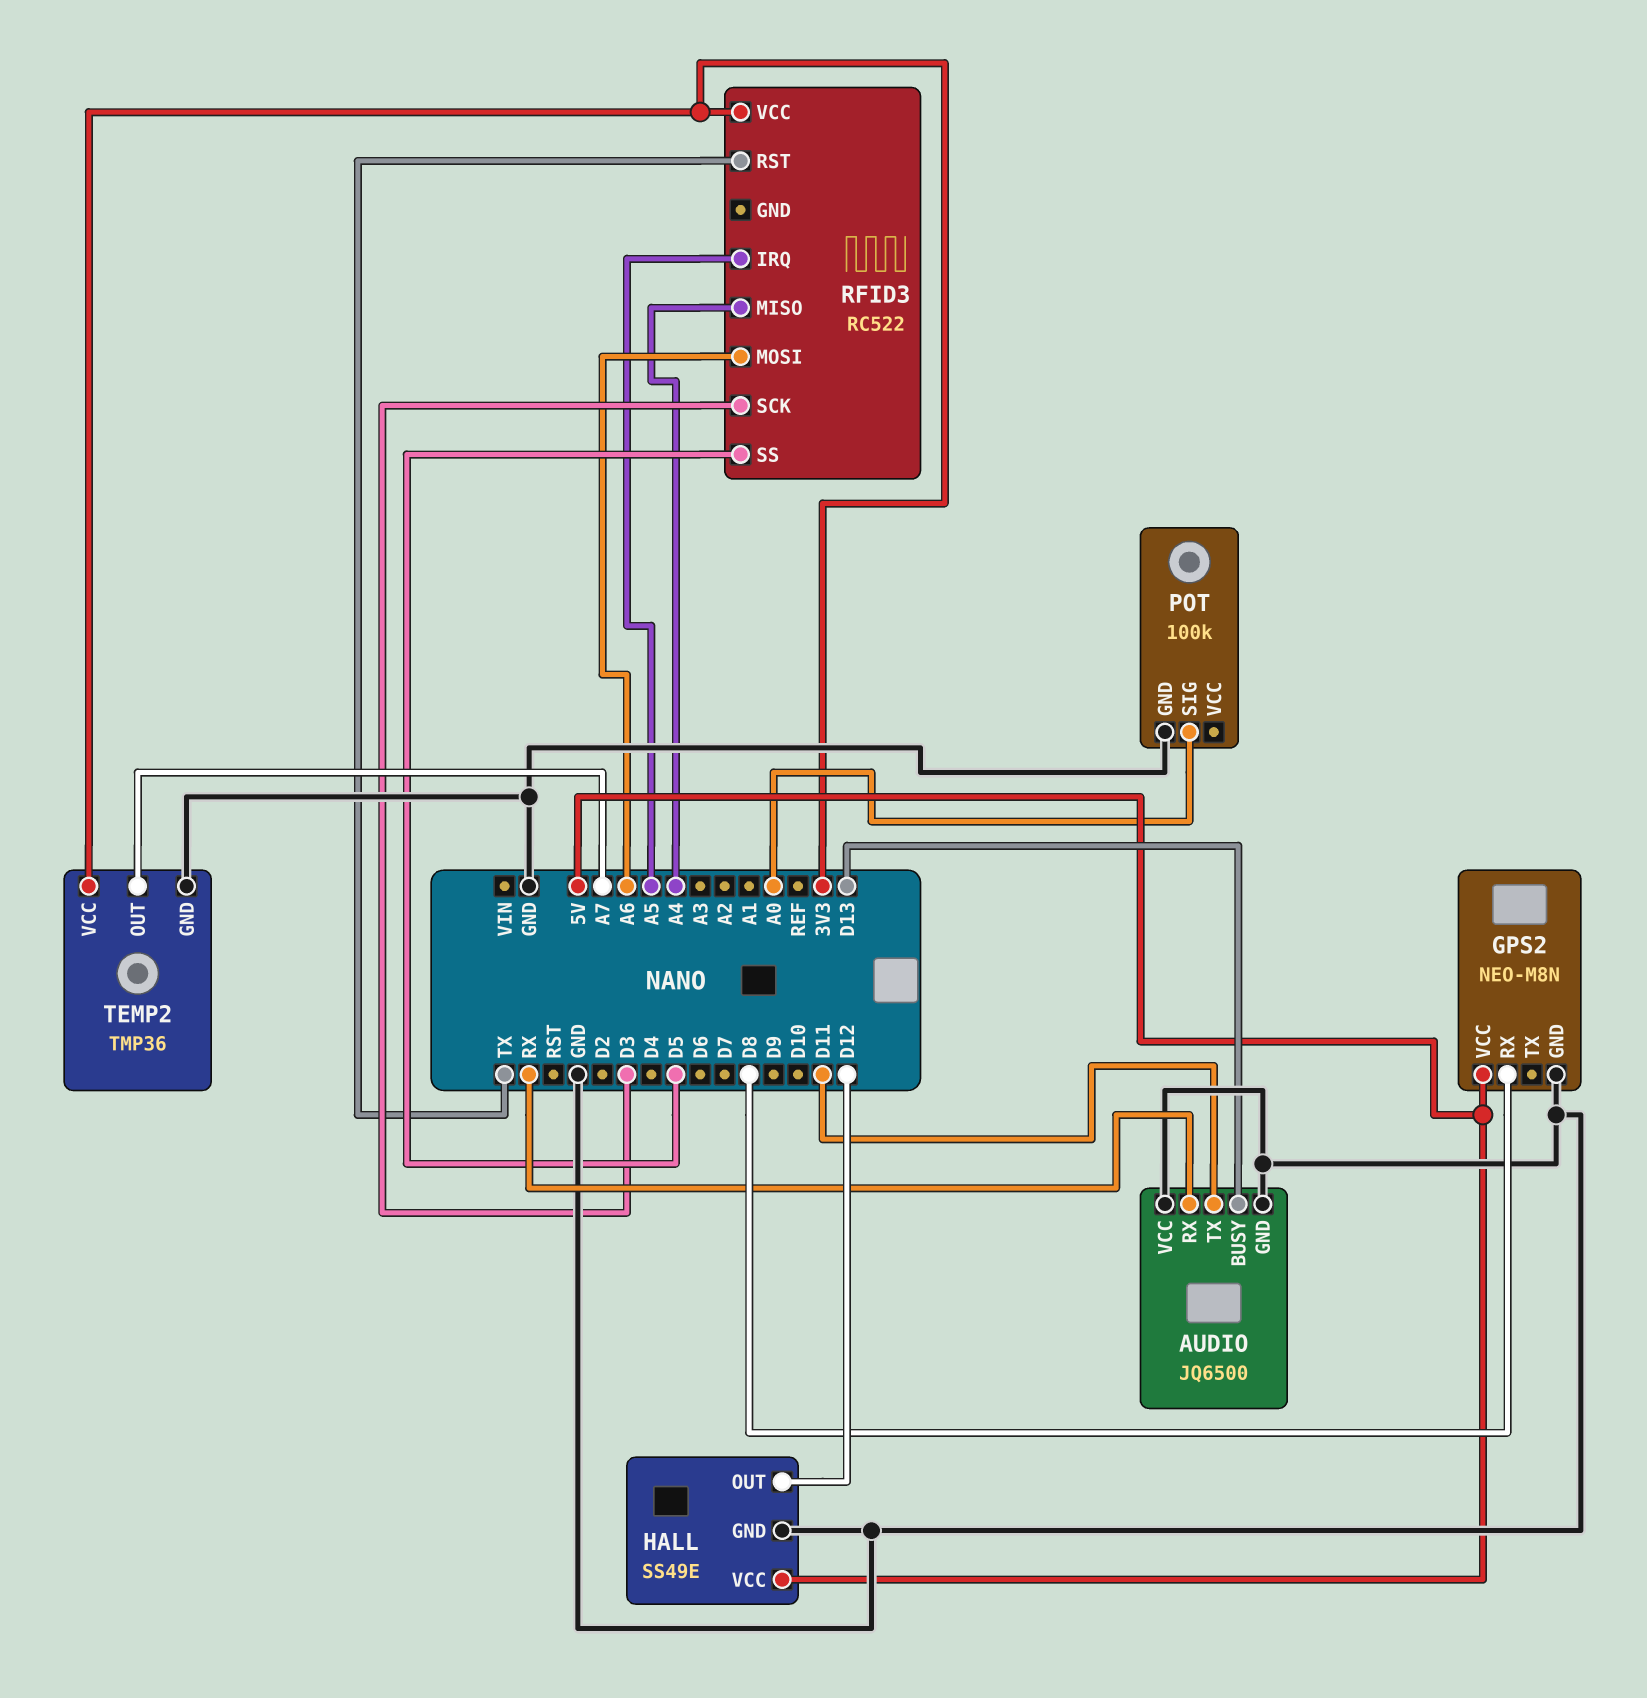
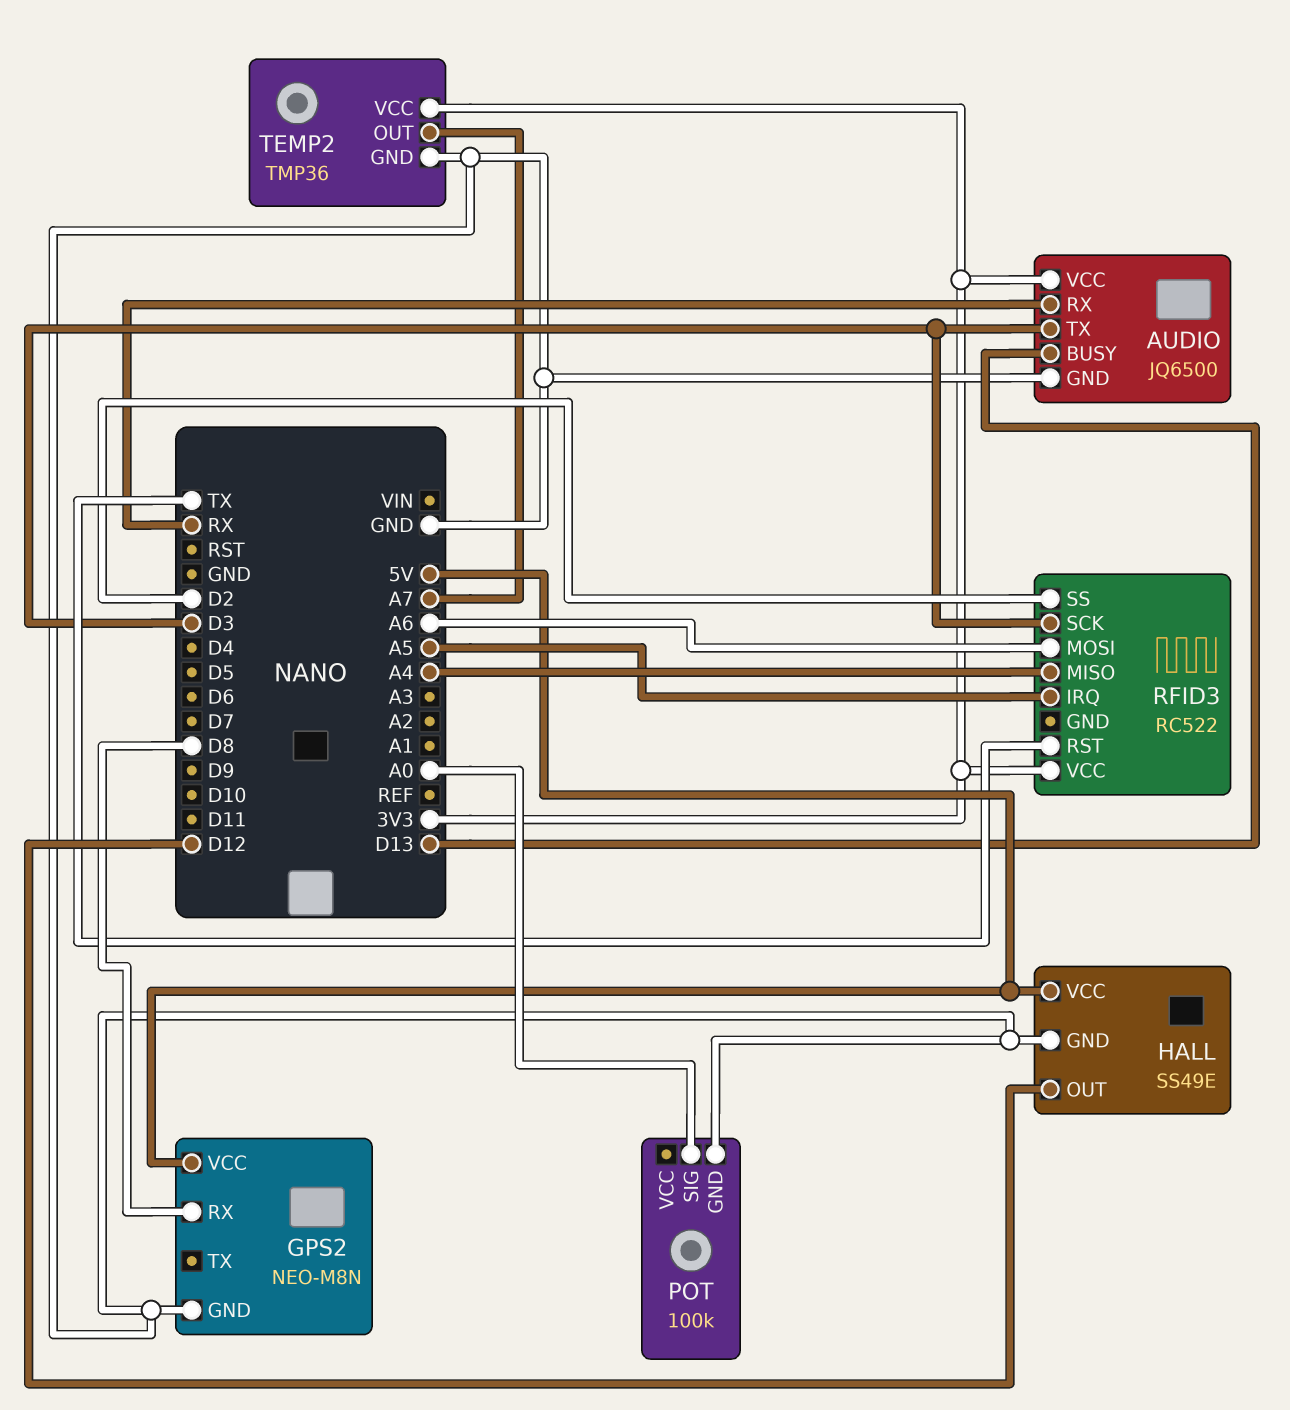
AUDIO pin TX: D11 -> D3
AUDIO pin VCC: GND -> 3V3
RFID3 pin SS: D5 -> D2

